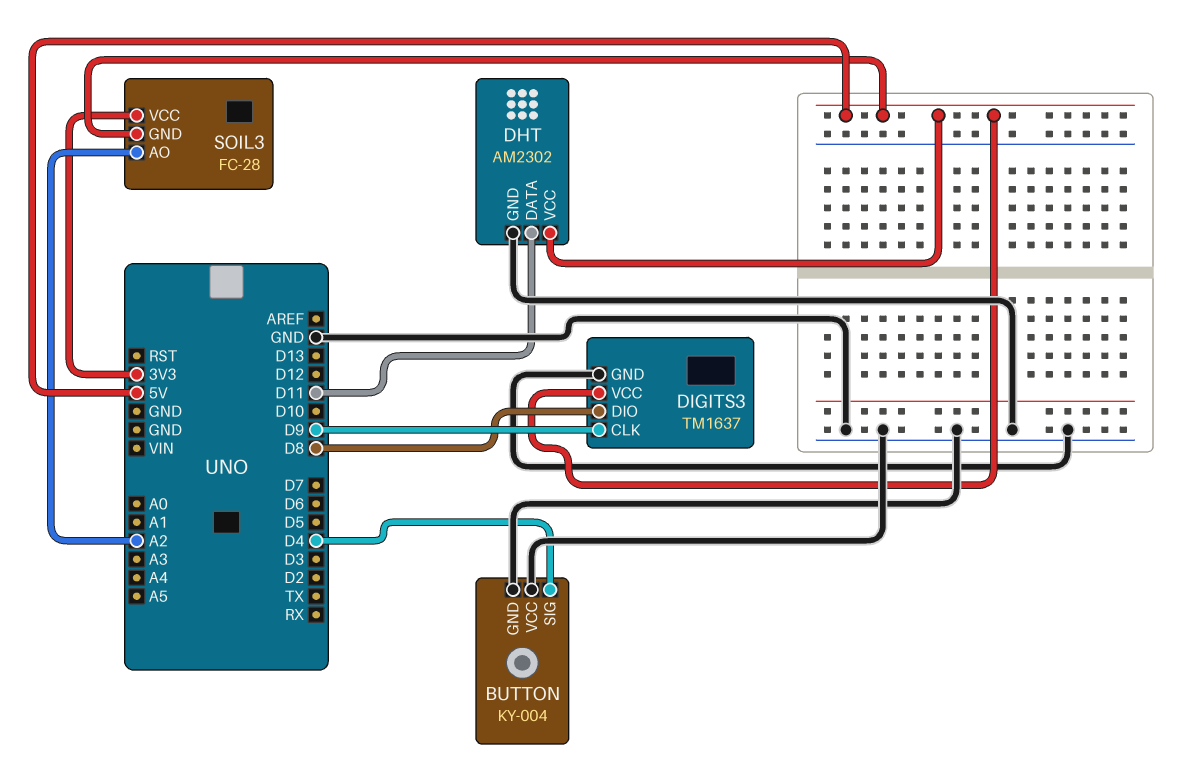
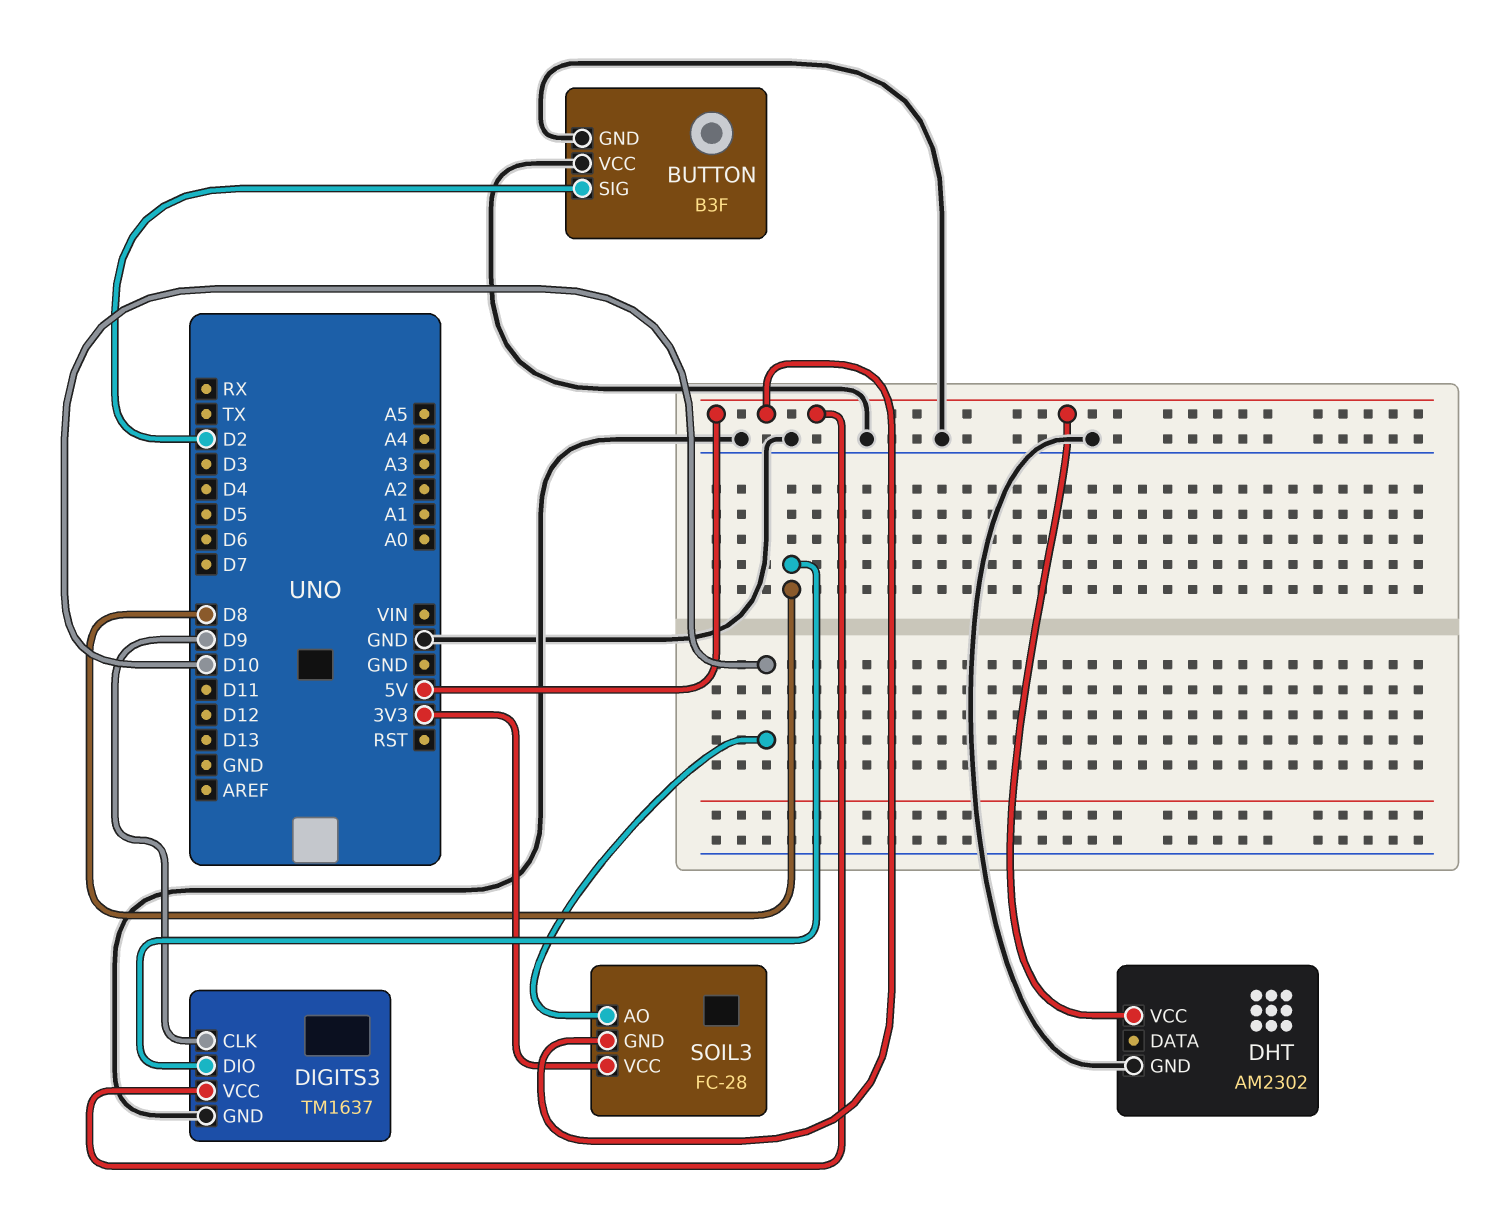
BUTTON: KY-004 -> B3F
BUTTON pin SIG: D4 -> D2
DHT pin DATA: D11 -> none
SOIL3 pin AO: A2 -> D10

